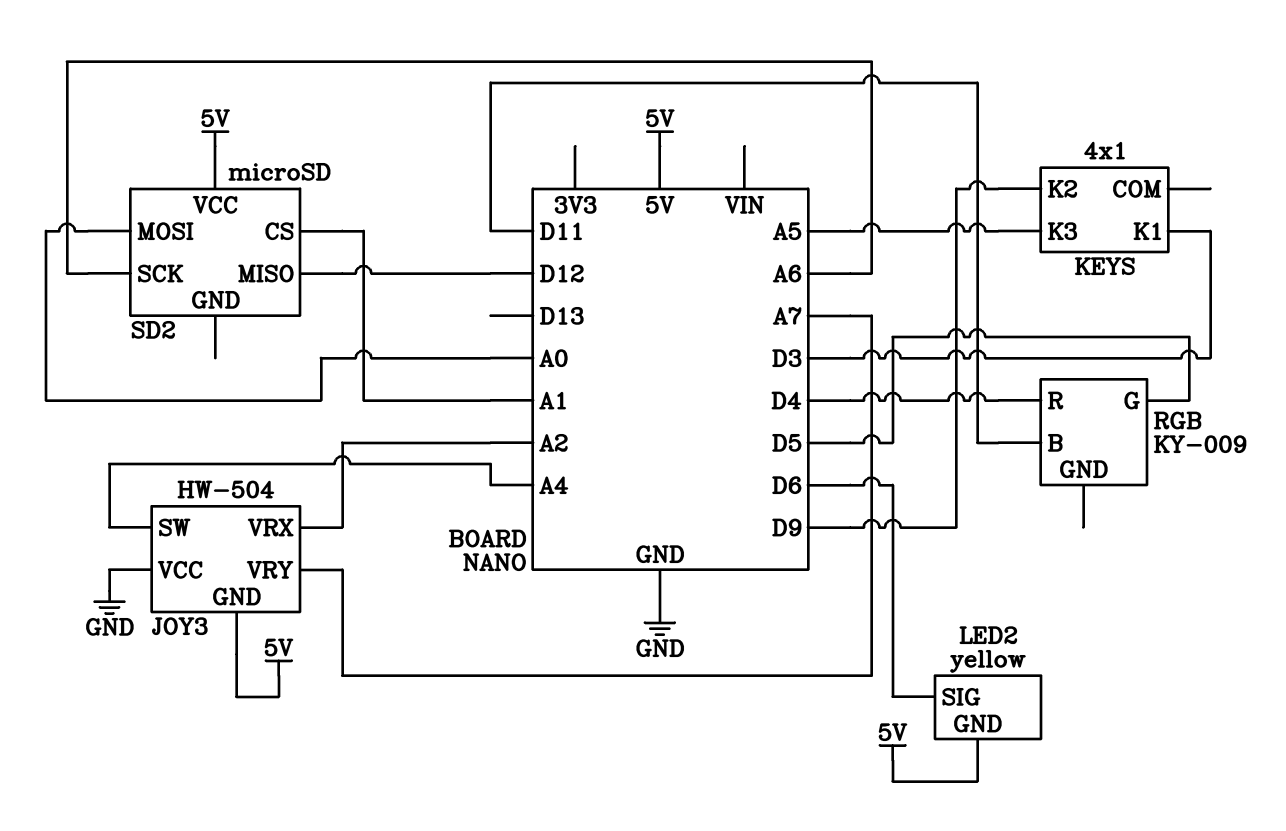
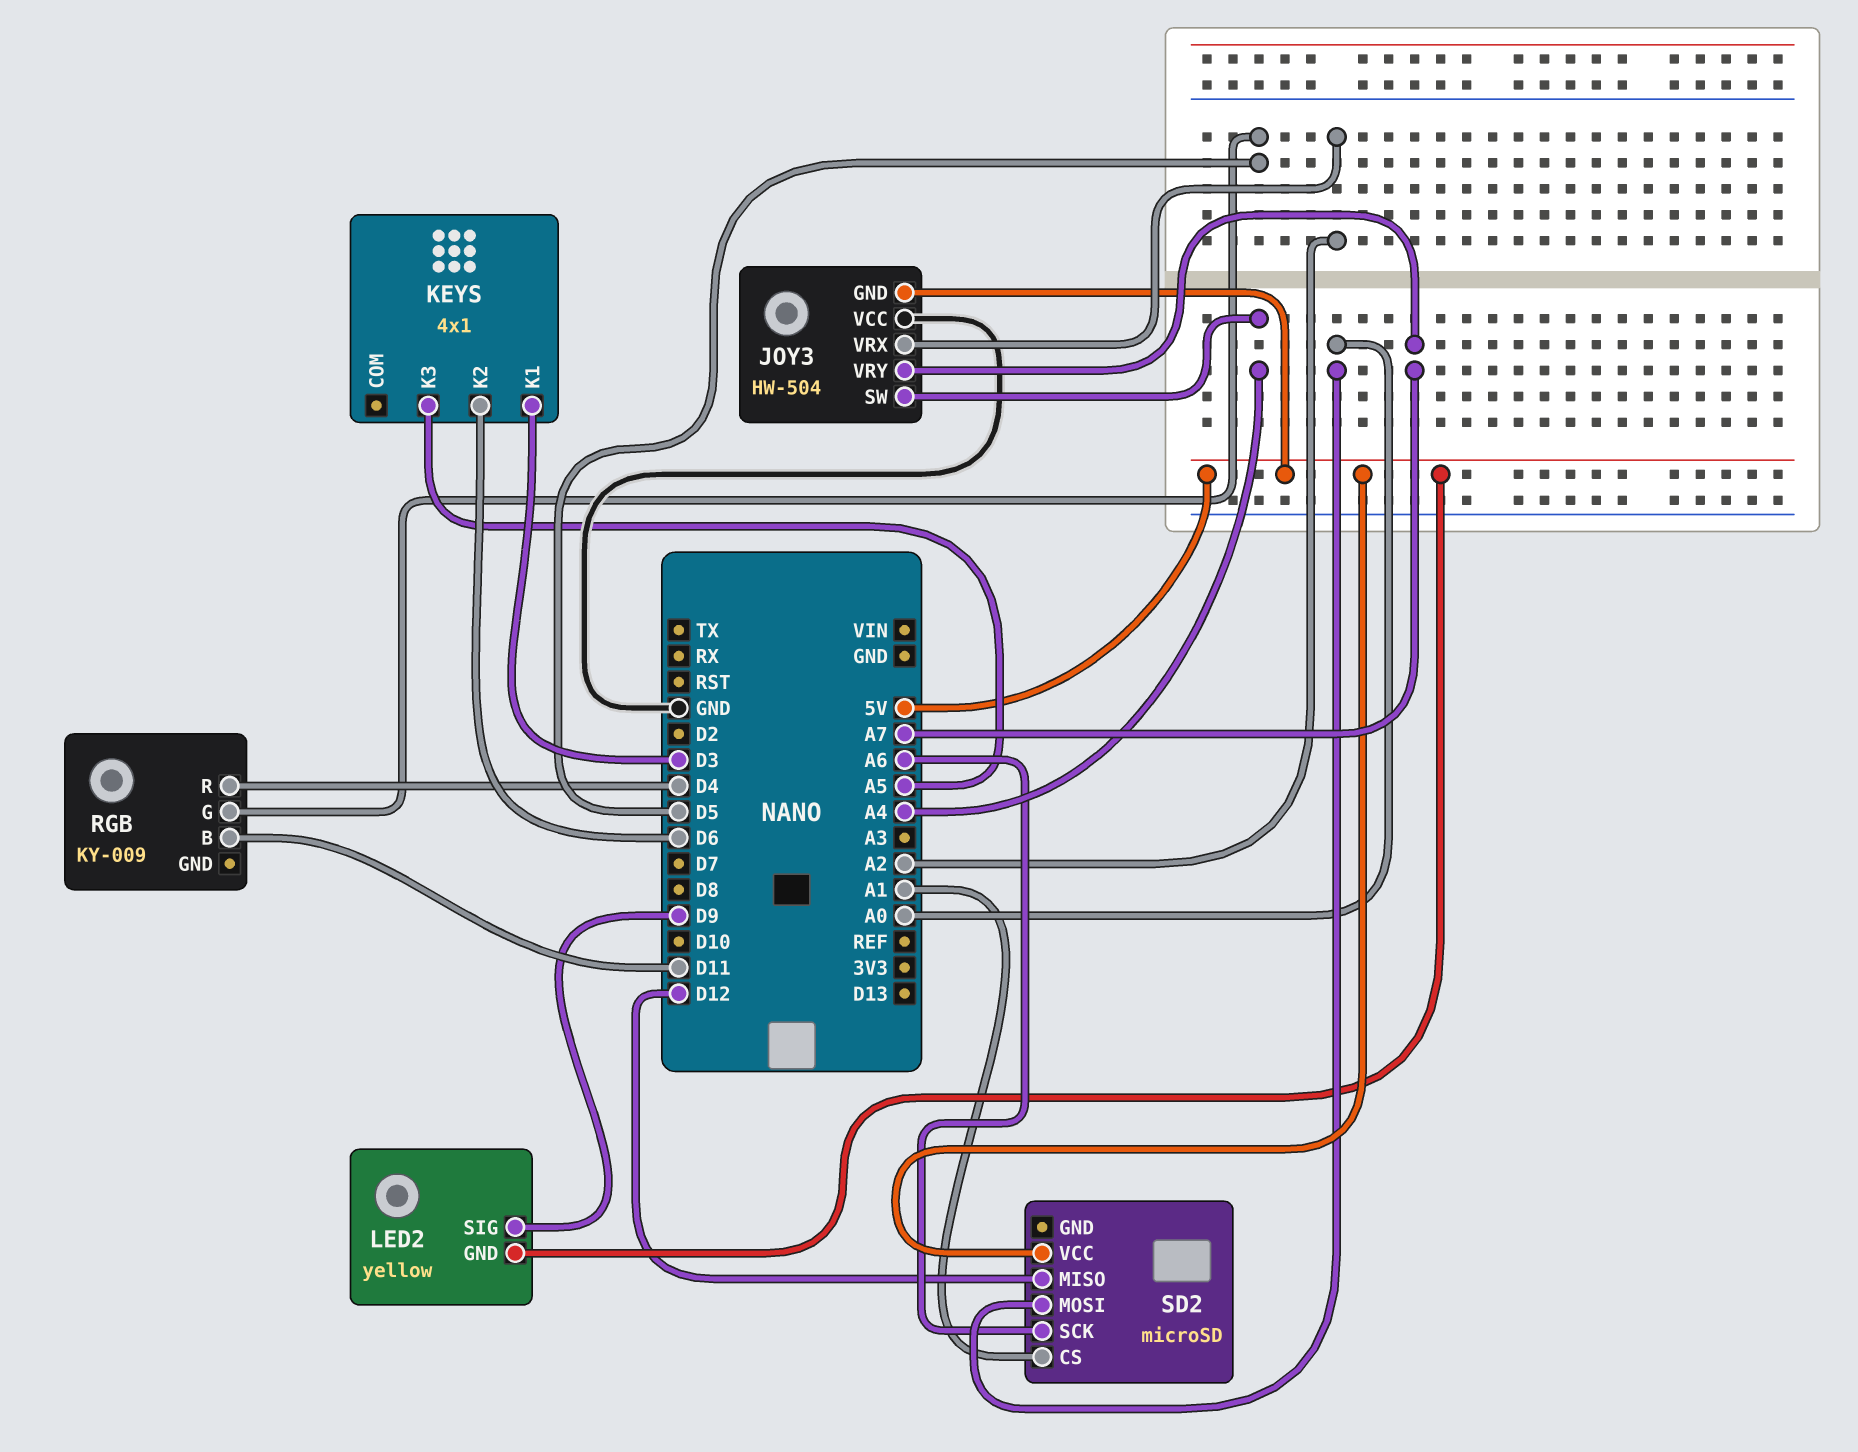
KEYS pin K2: D9 -> D6
LED2 pin SIG: D6 -> D9

